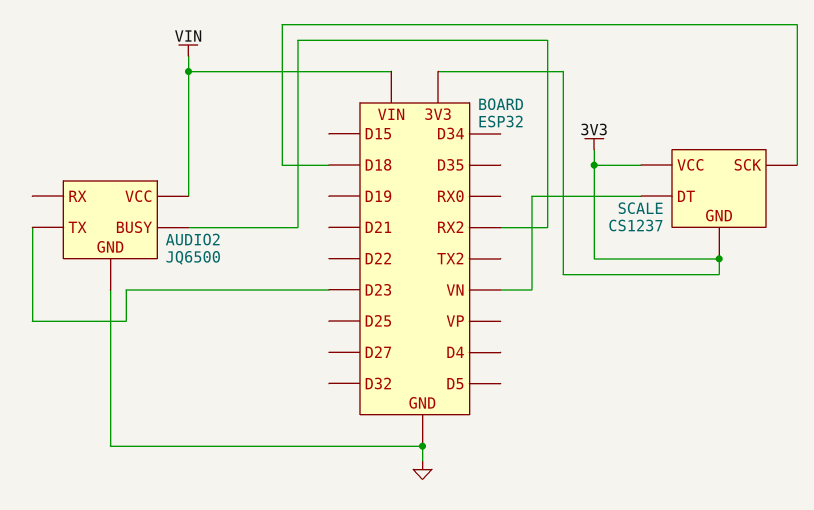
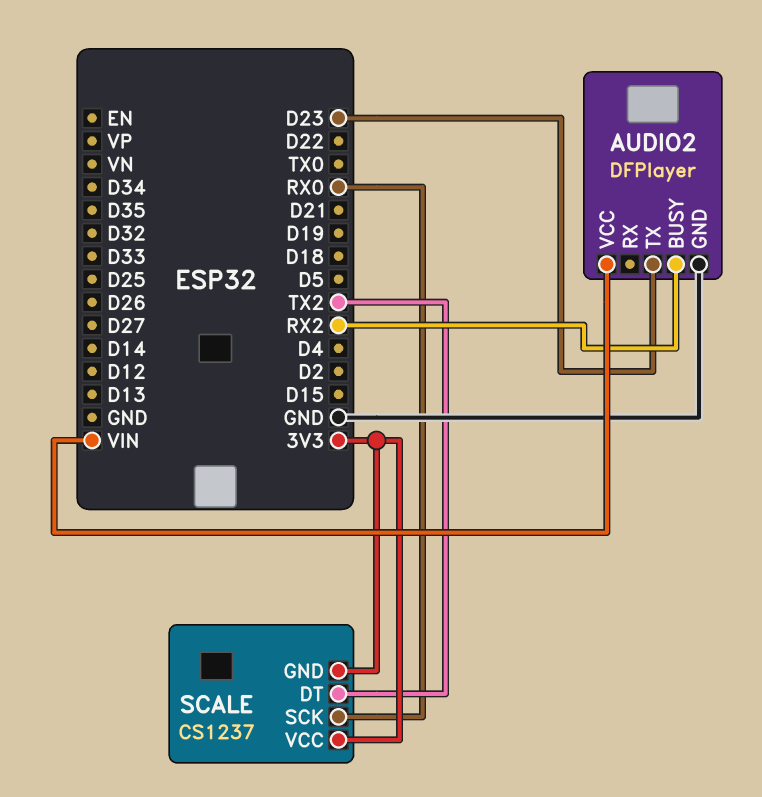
AUDIO2: JQ6500 -> DFPlayer
SCALE pin DT: VN -> TX2
SCALE pin SCK: D18 -> RX0

